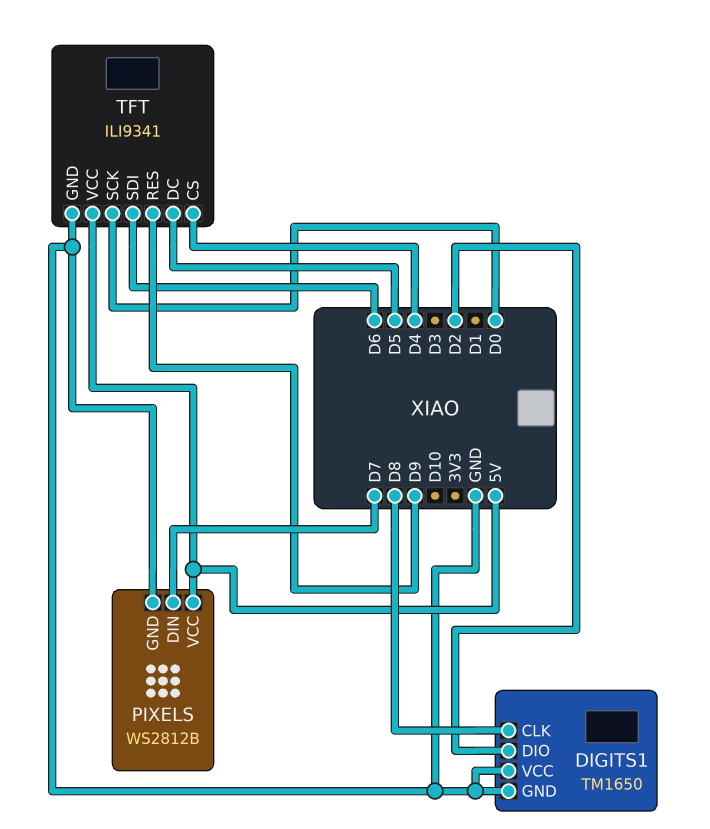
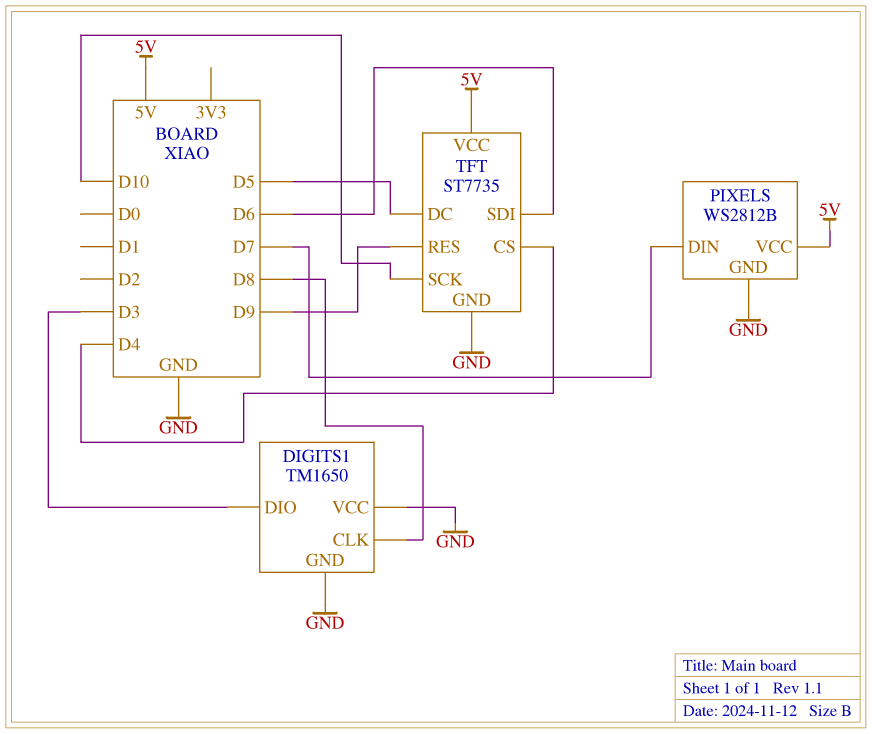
DIGITS1 pin DIO: D2 -> D3
TFT: ILI9341 -> ST7735
TFT pin SCK: D0 -> D10

